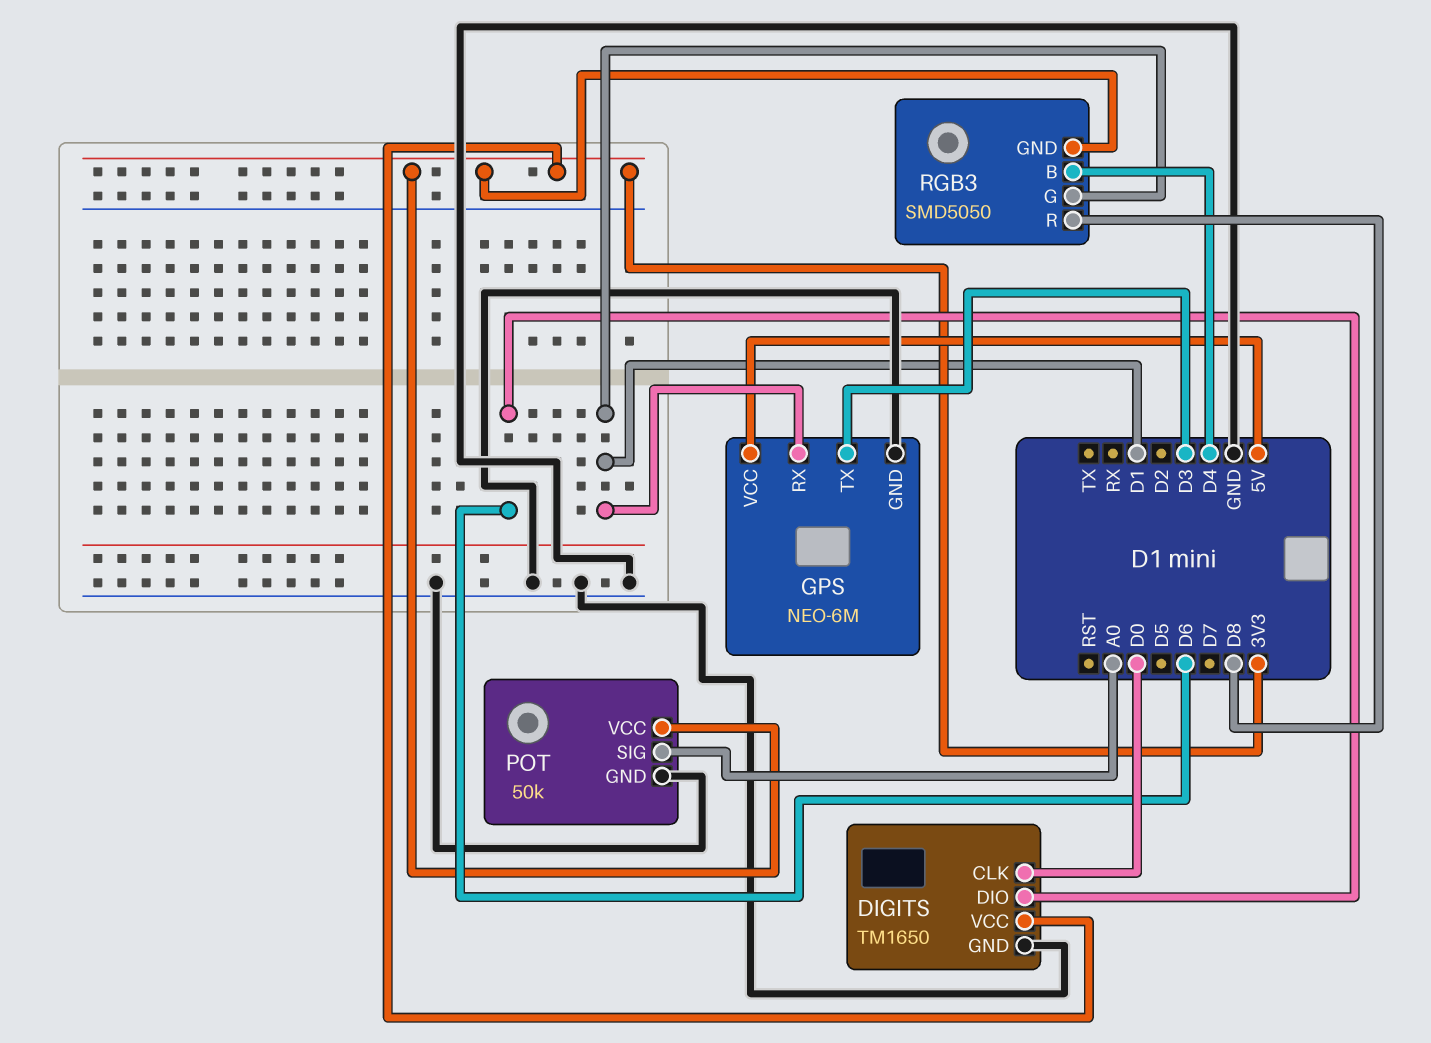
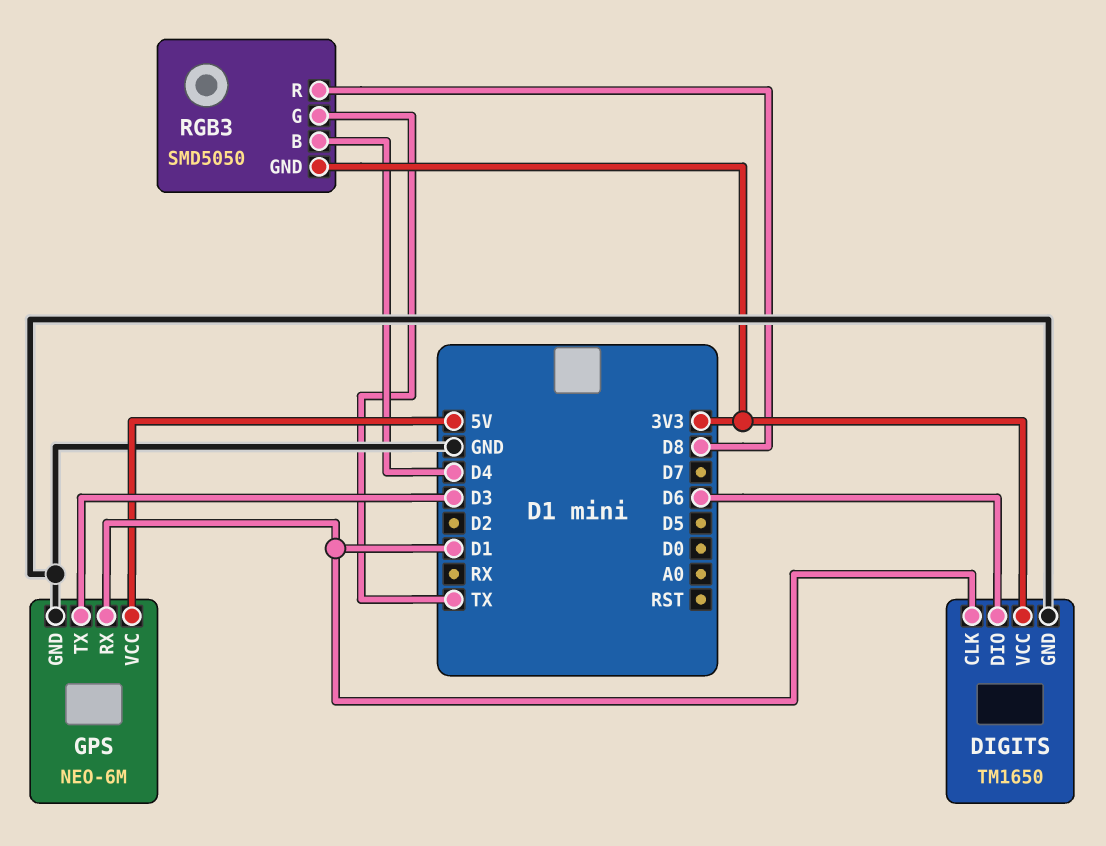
DIGITS pin CLK: D0 -> D1
POT: 50k -> none
POT pin GND: GND -> none
POT pin SIG: A0 -> none
POT pin VCC: 3V3 -> none
RGB3 pin G: D1 -> TX

